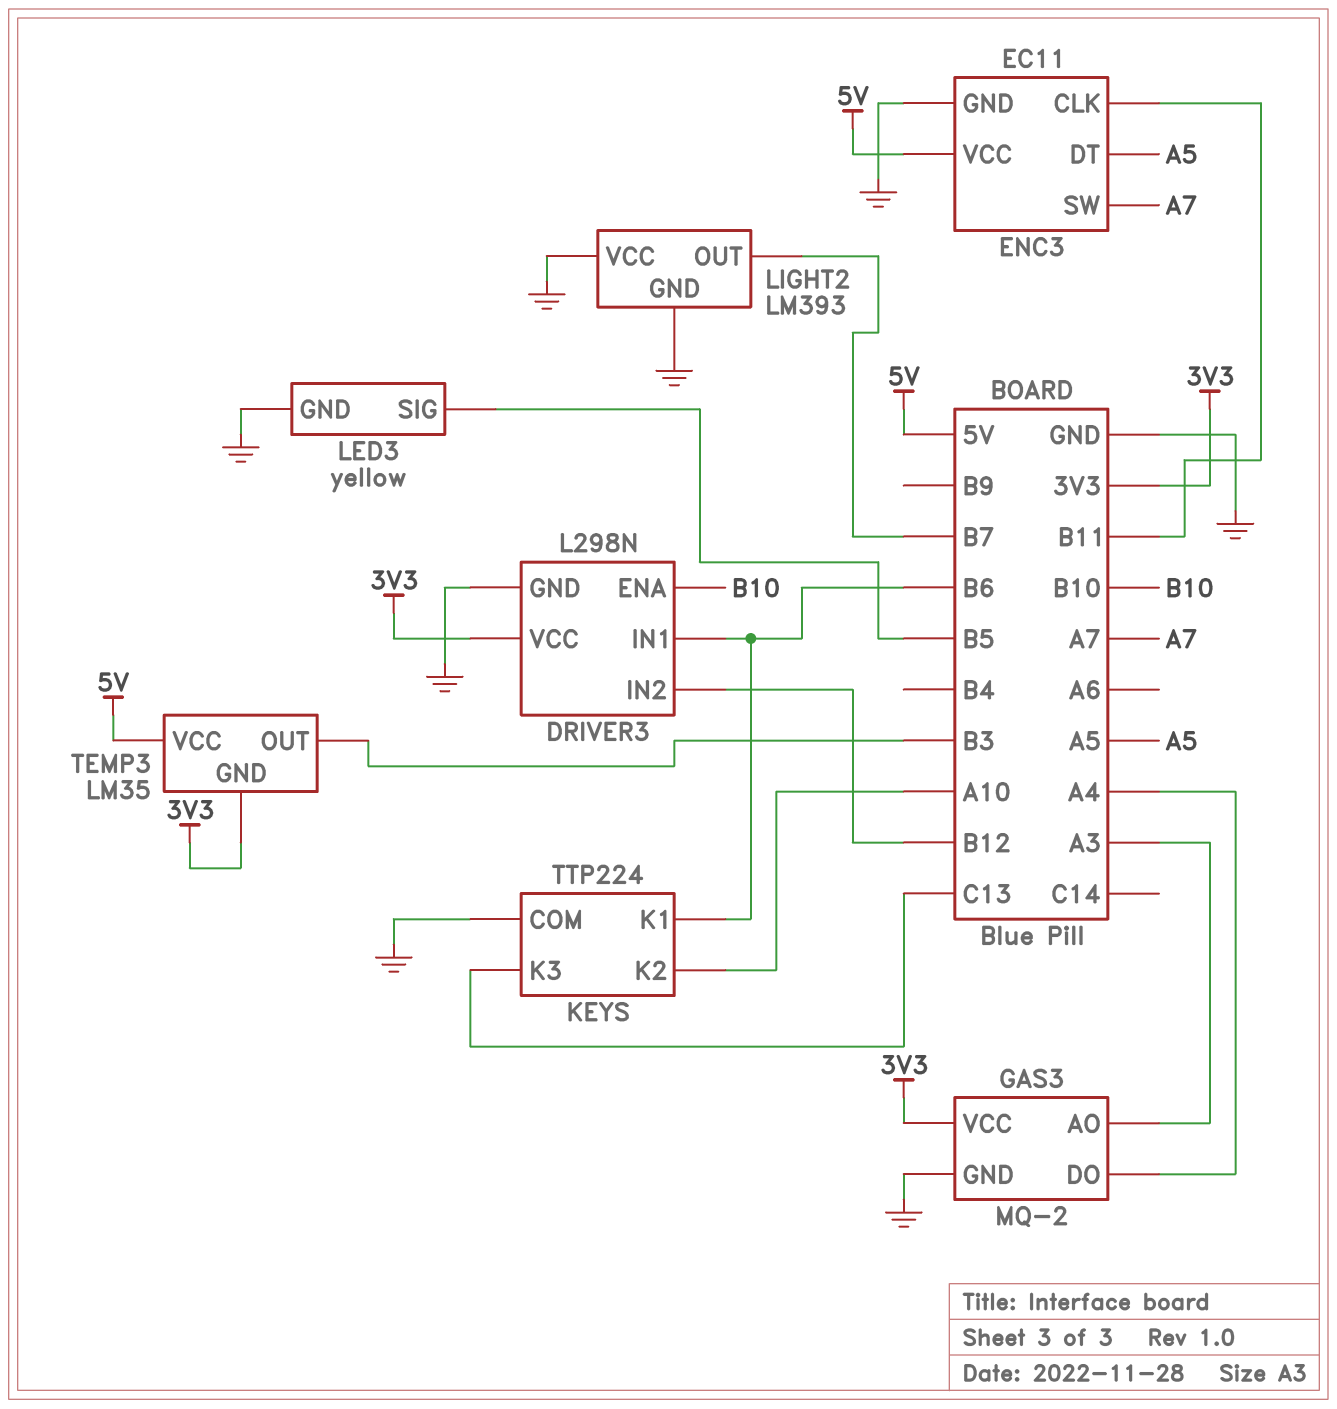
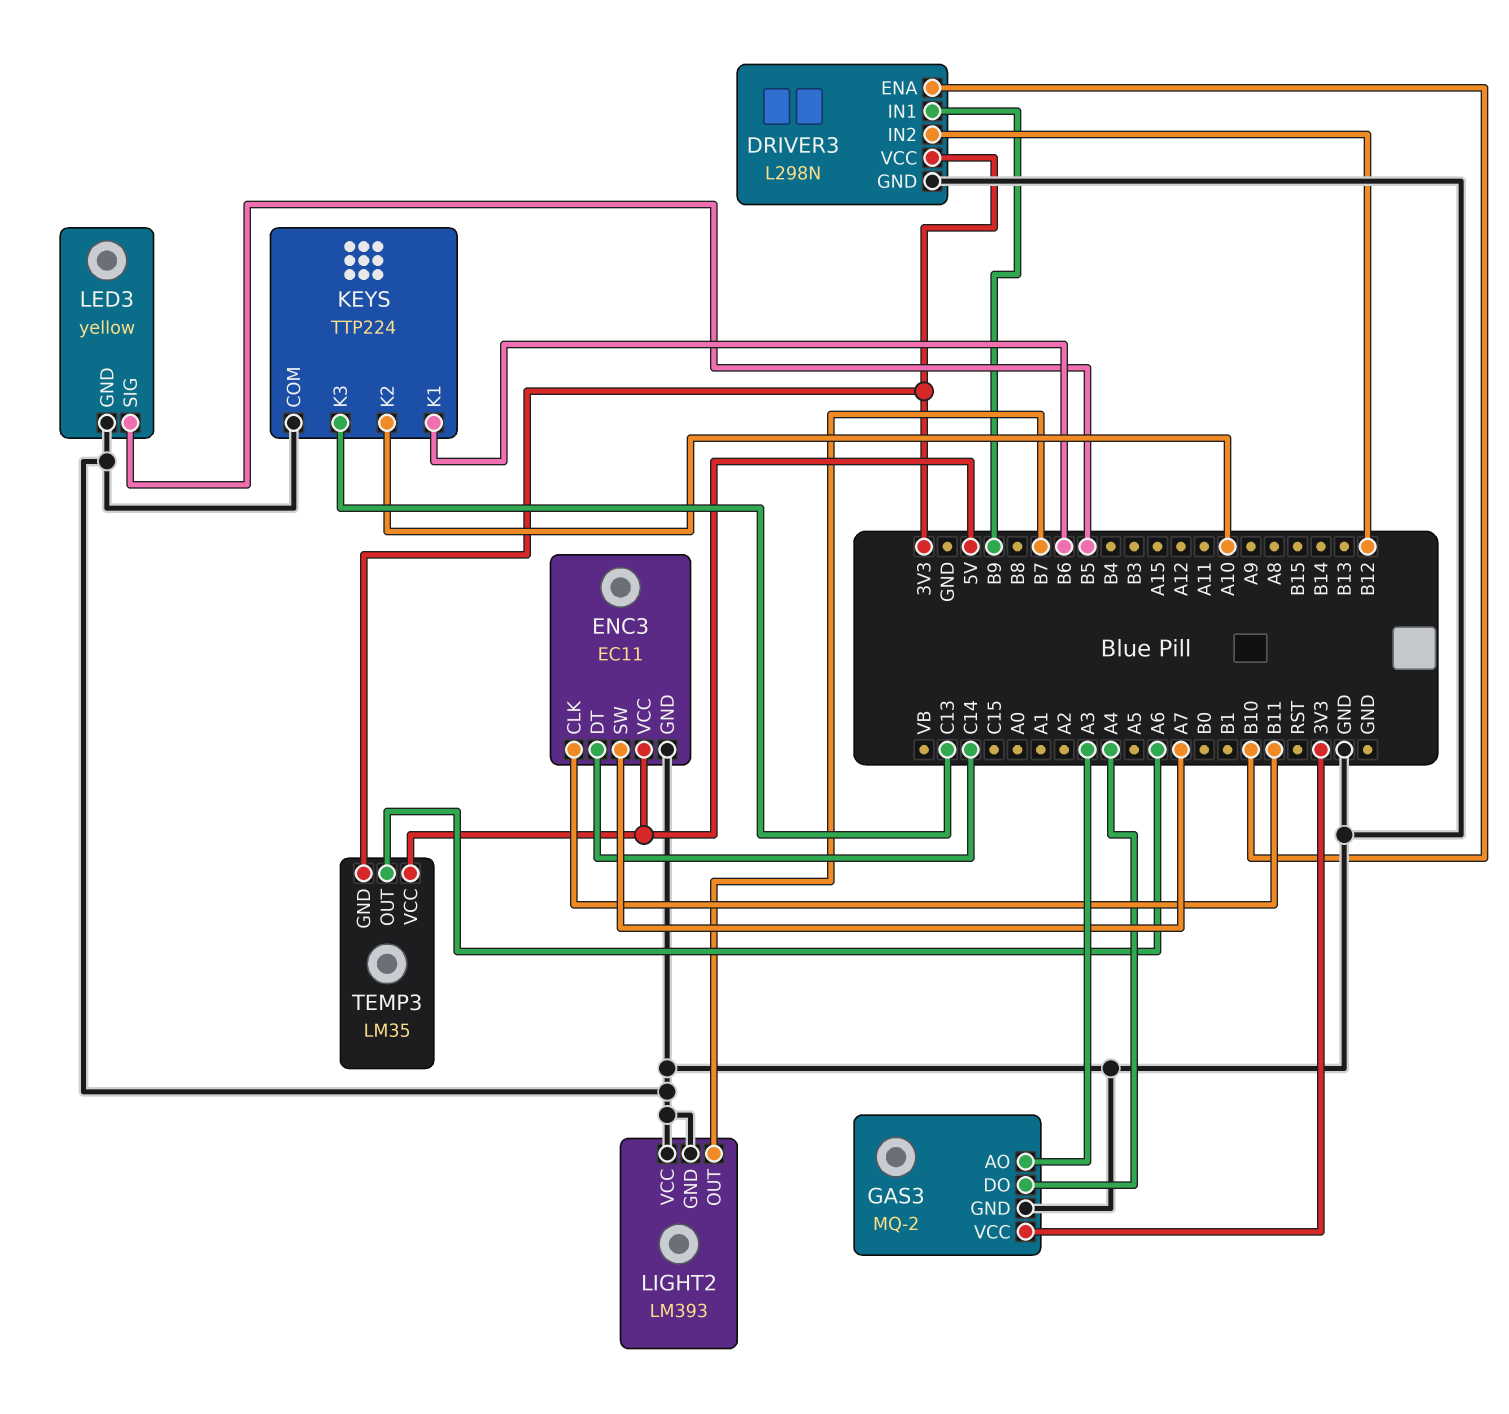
DRIVER3 pin IN1: B6 -> B9
ENC3 pin DT: A5 -> C14
TEMP3 pin OUT: B3 -> A6

